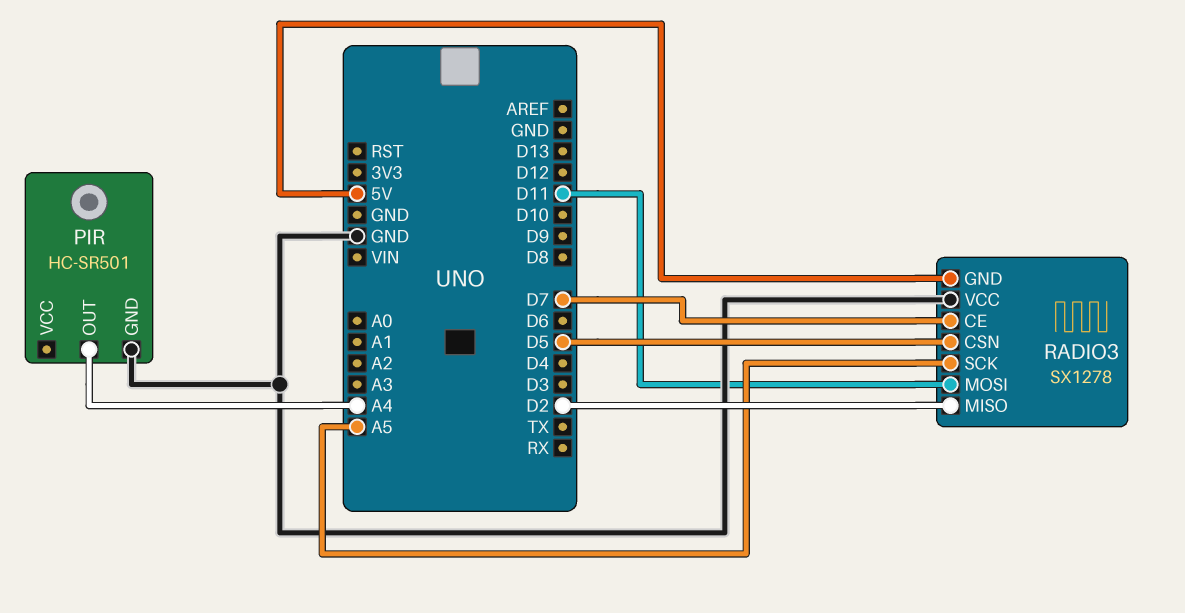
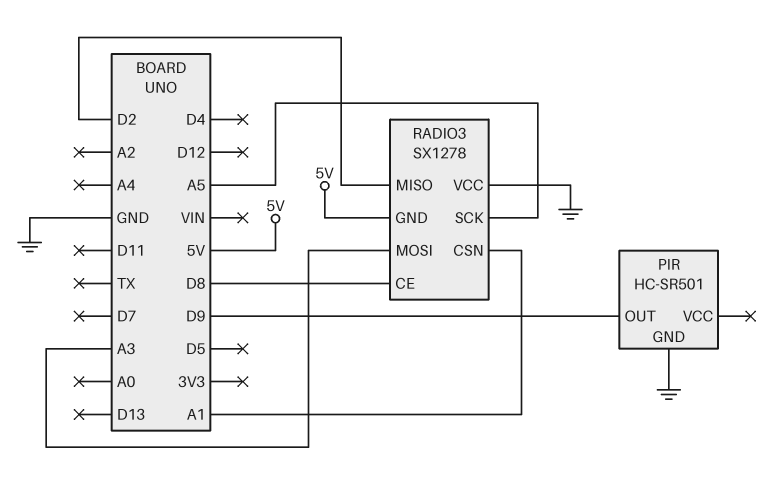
PIR pin OUT: A4 -> D9
RADIO3 pin CE: D7 -> D8
RADIO3 pin CSN: D5 -> A1
RADIO3 pin MOSI: D11 -> A3

